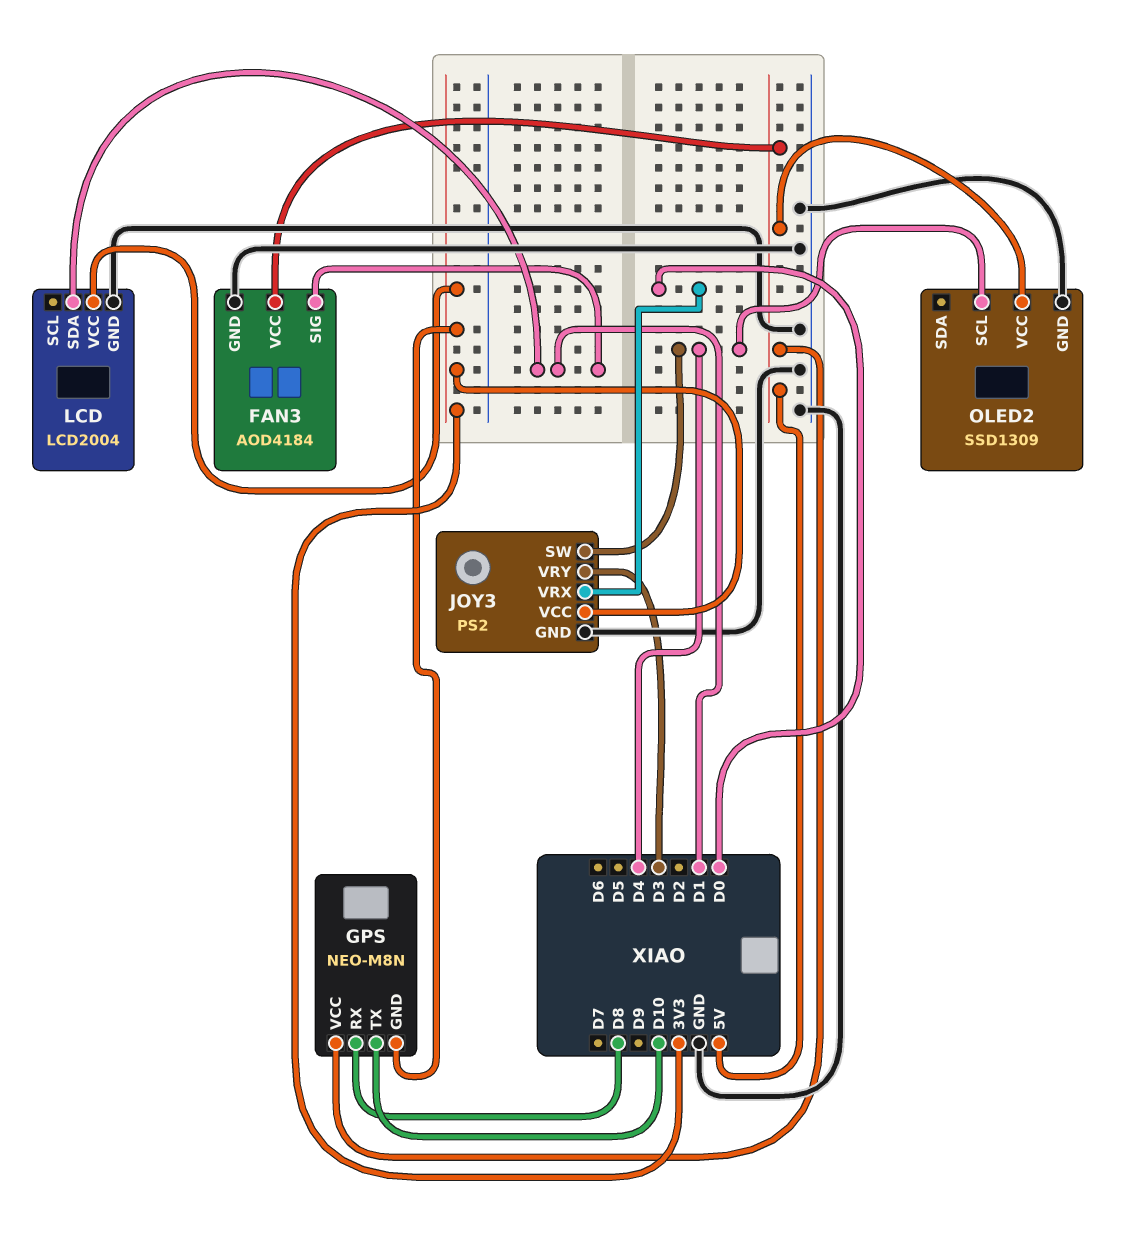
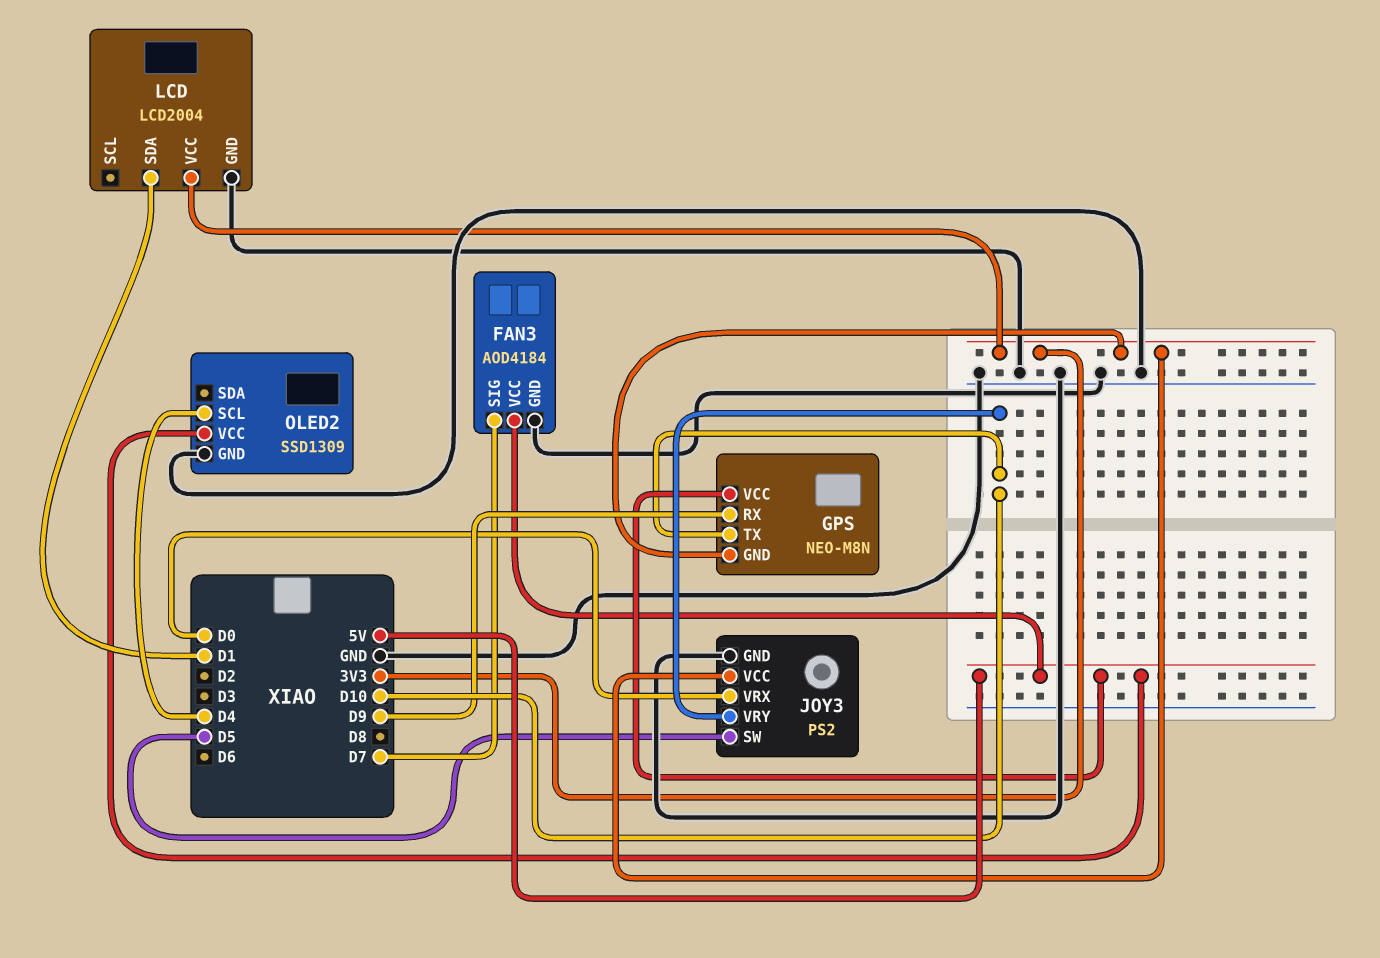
FAN3 pin SIG: D1 -> D7
GPS pin RX: D8 -> D9
JOY3 pin SW: D4 -> D5
JOY3 pin VRY: D3 -> D10

